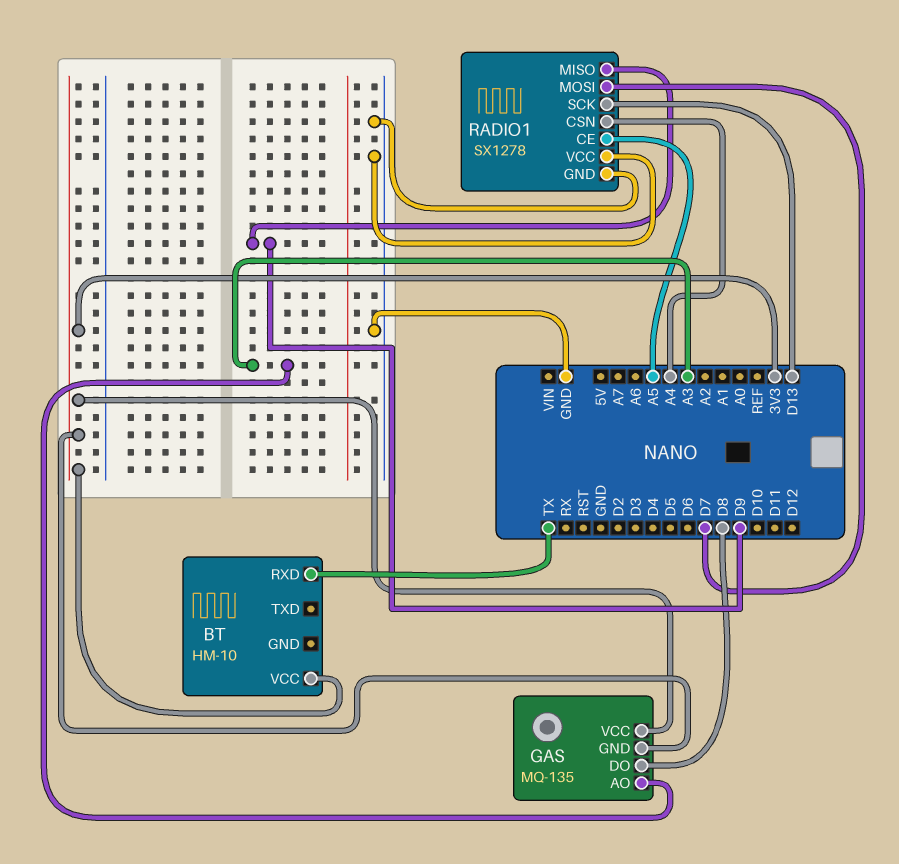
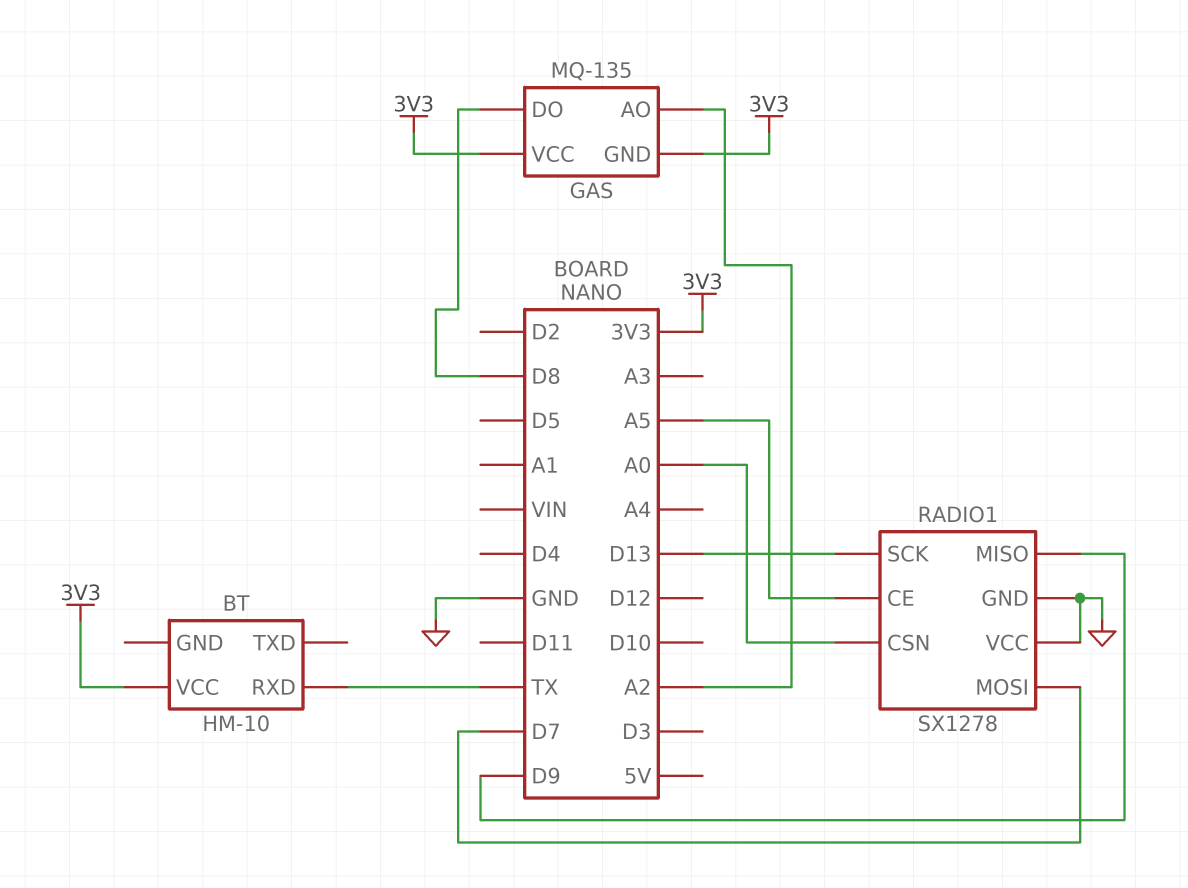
GAS pin AO: A3 -> A2
RADIO1 pin CSN: A4 -> A0

